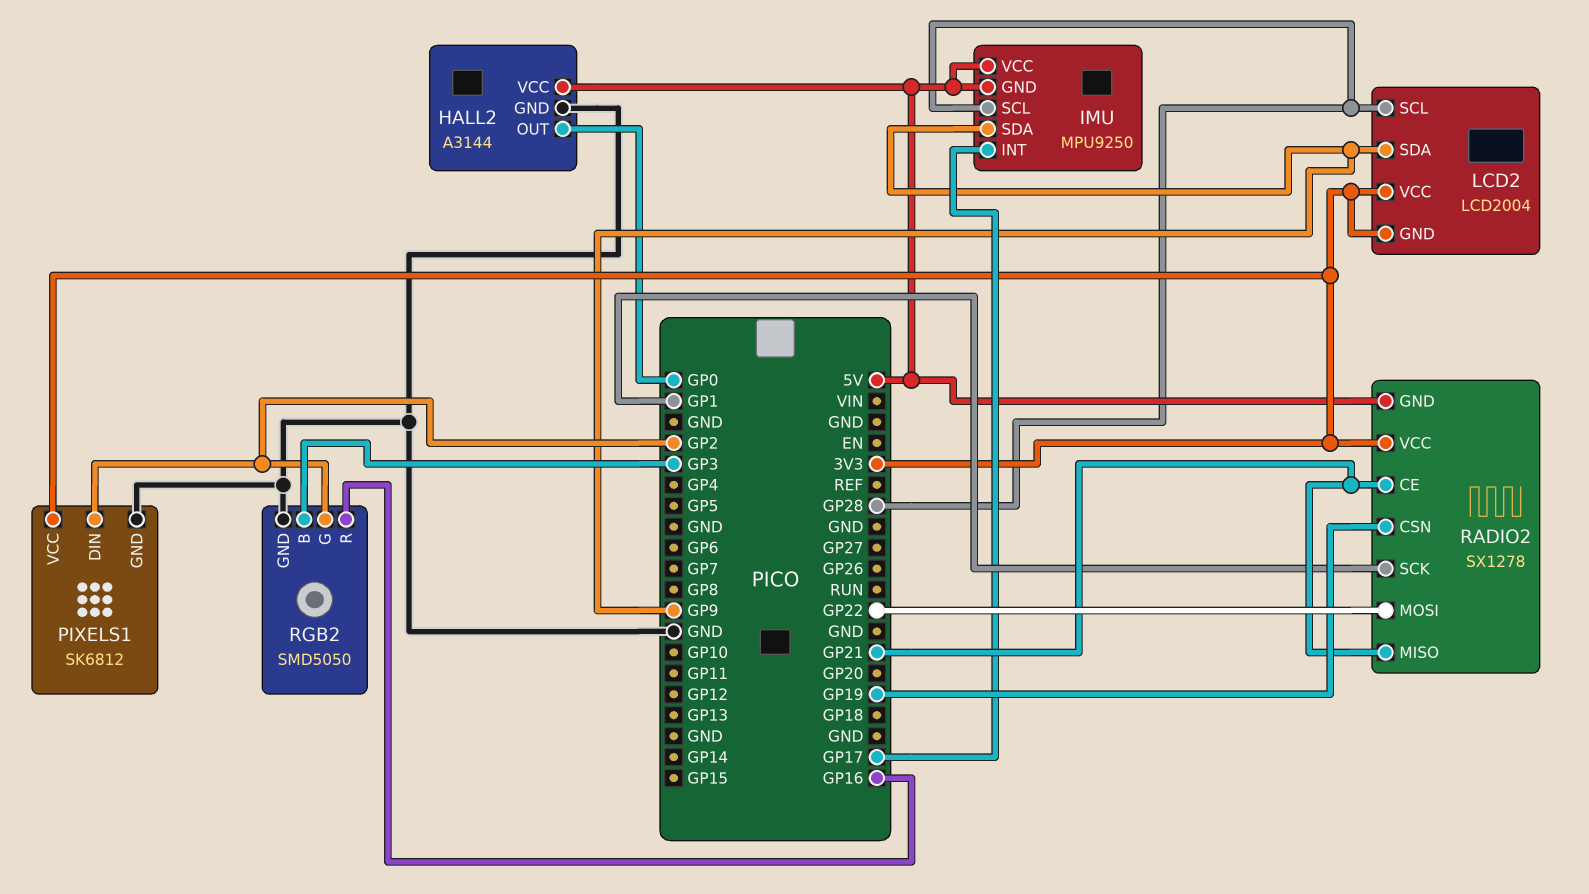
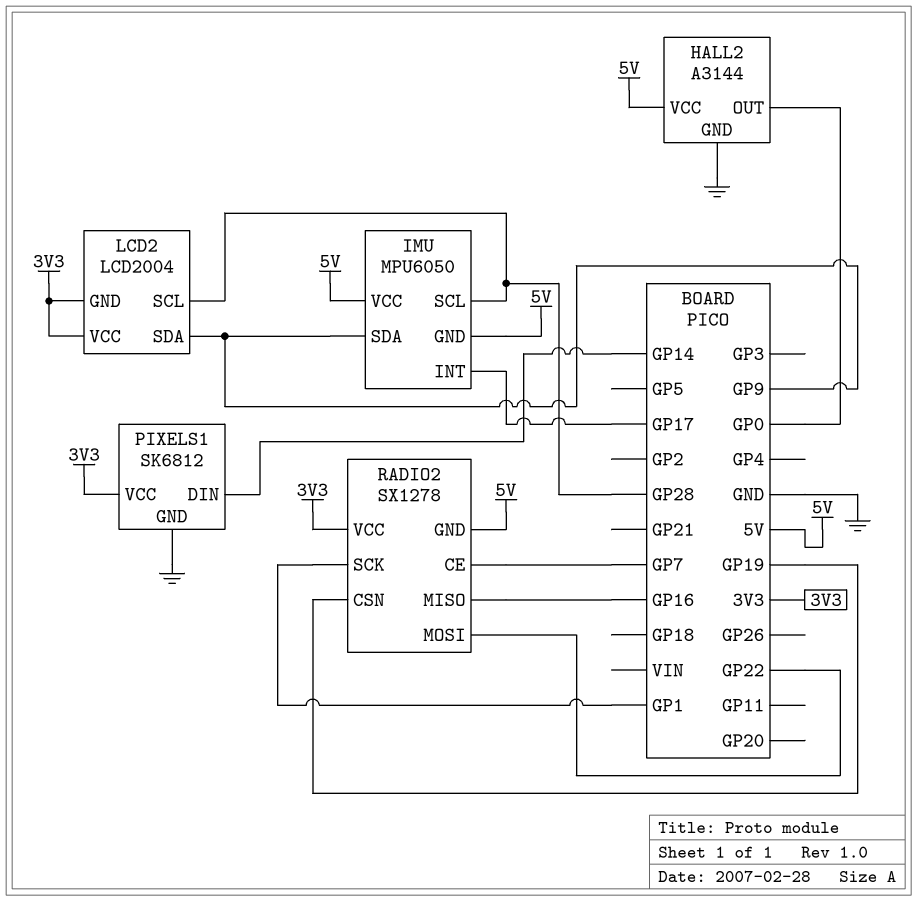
IMU: MPU9250 -> MPU6050
PIXELS1 pin DIN: GP2 -> GP14
RADIO2 pin CE: GP21 -> GP7
RADIO2 pin MISO: GP21 -> GP16
RGB2: SMD5050 -> none
RGB2 pin B: GP3 -> none
RGB2 pin G: GP2 -> none
RGB2 pin GND: GND -> none
RGB2 pin R: GP16 -> none

